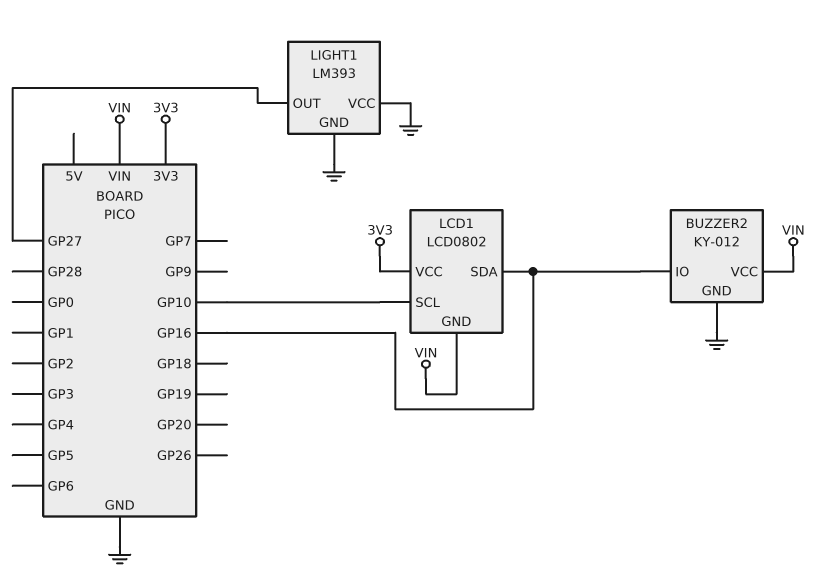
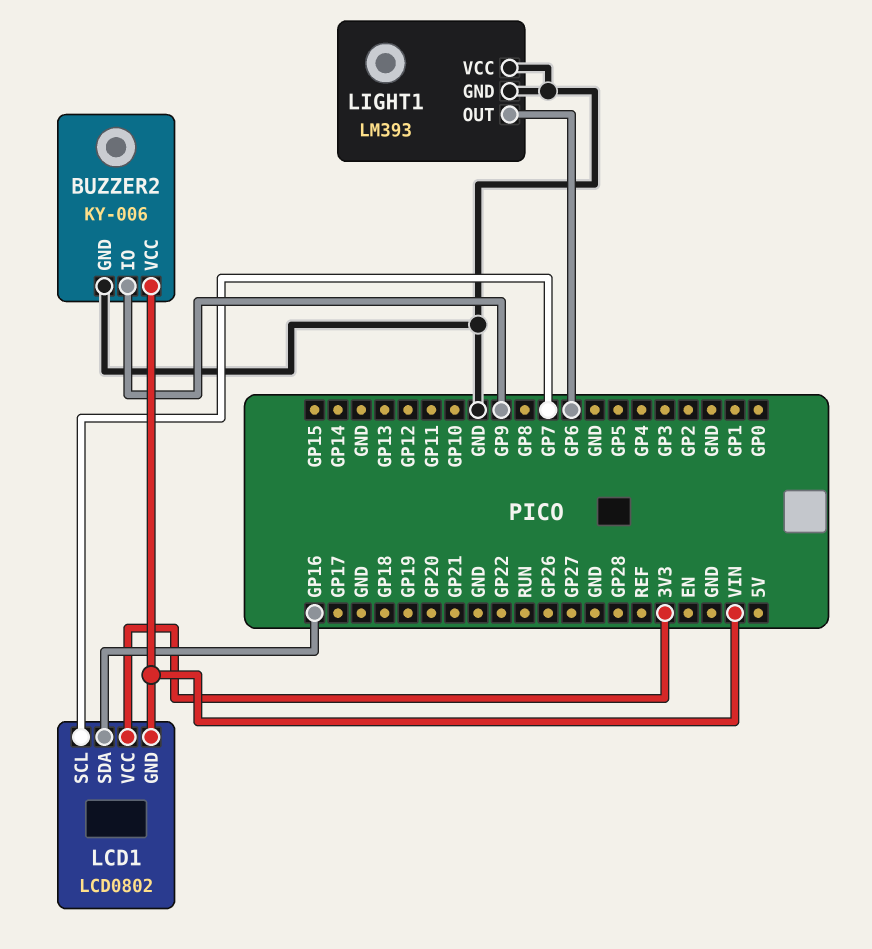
BUZZER2: KY-012 -> KY-006
BUZZER2 pin IO: GP16 -> GP9
LCD1 pin SCL: GP10 -> GP7
LIGHT1 pin OUT: GP27 -> GP6

